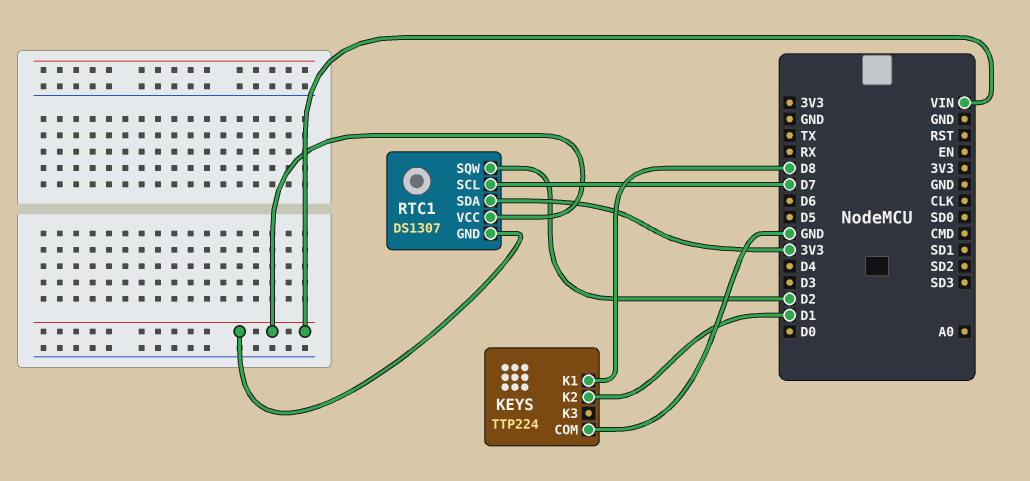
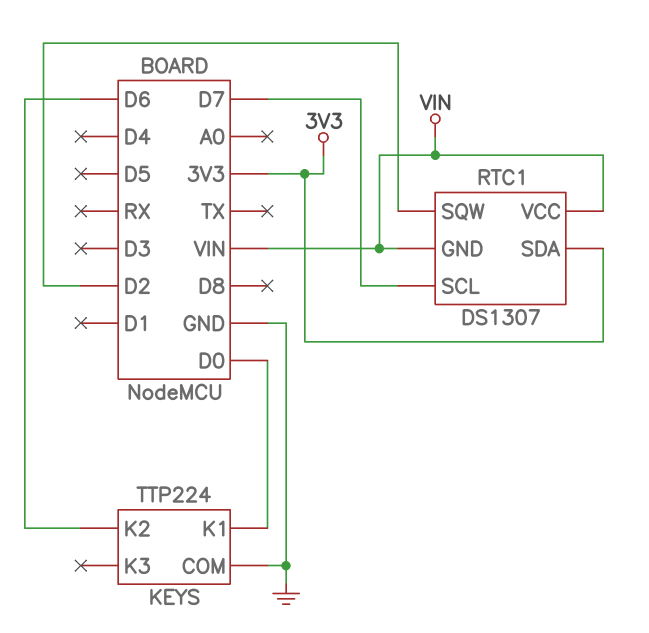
KEYS pin K1: D8 -> D0
KEYS pin K2: D1 -> D6

